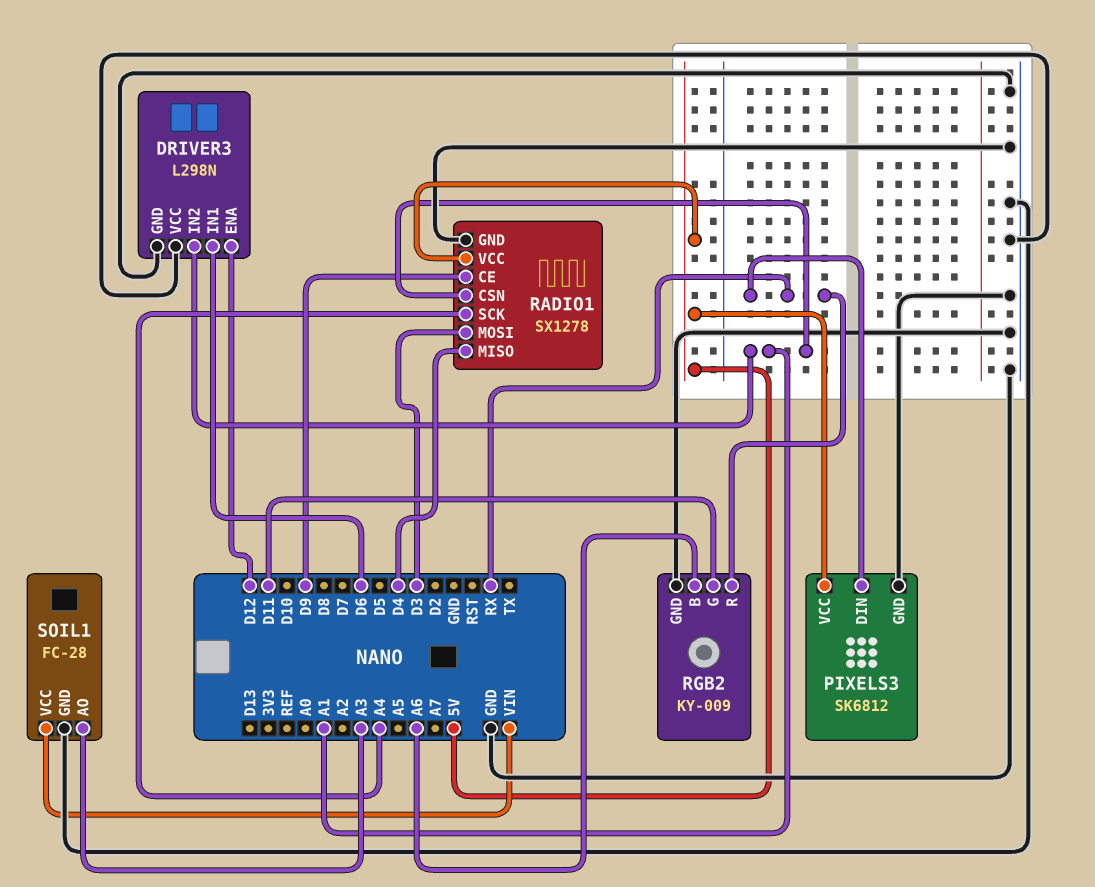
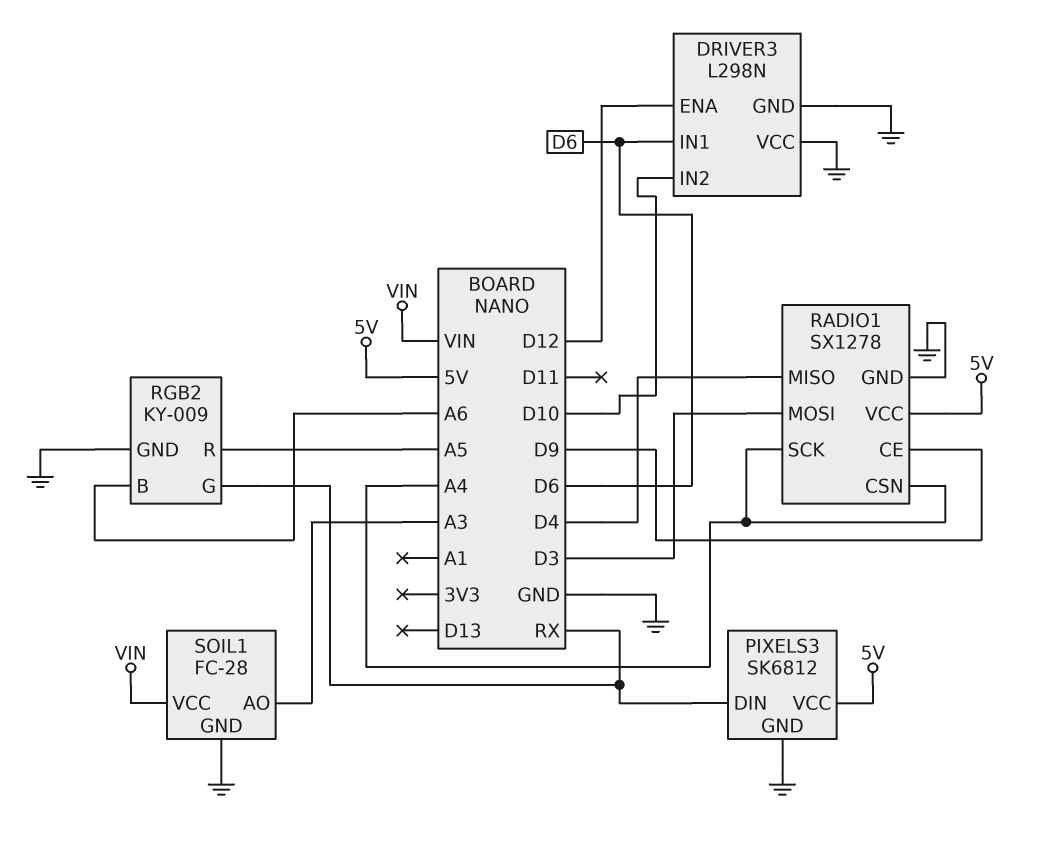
DRIVER3 pin IN2: A1 -> D10
RADIO1 pin CSN: A1 -> A4
RGB2 pin G: D11 -> RX
RGB2 pin R: RX -> A5

